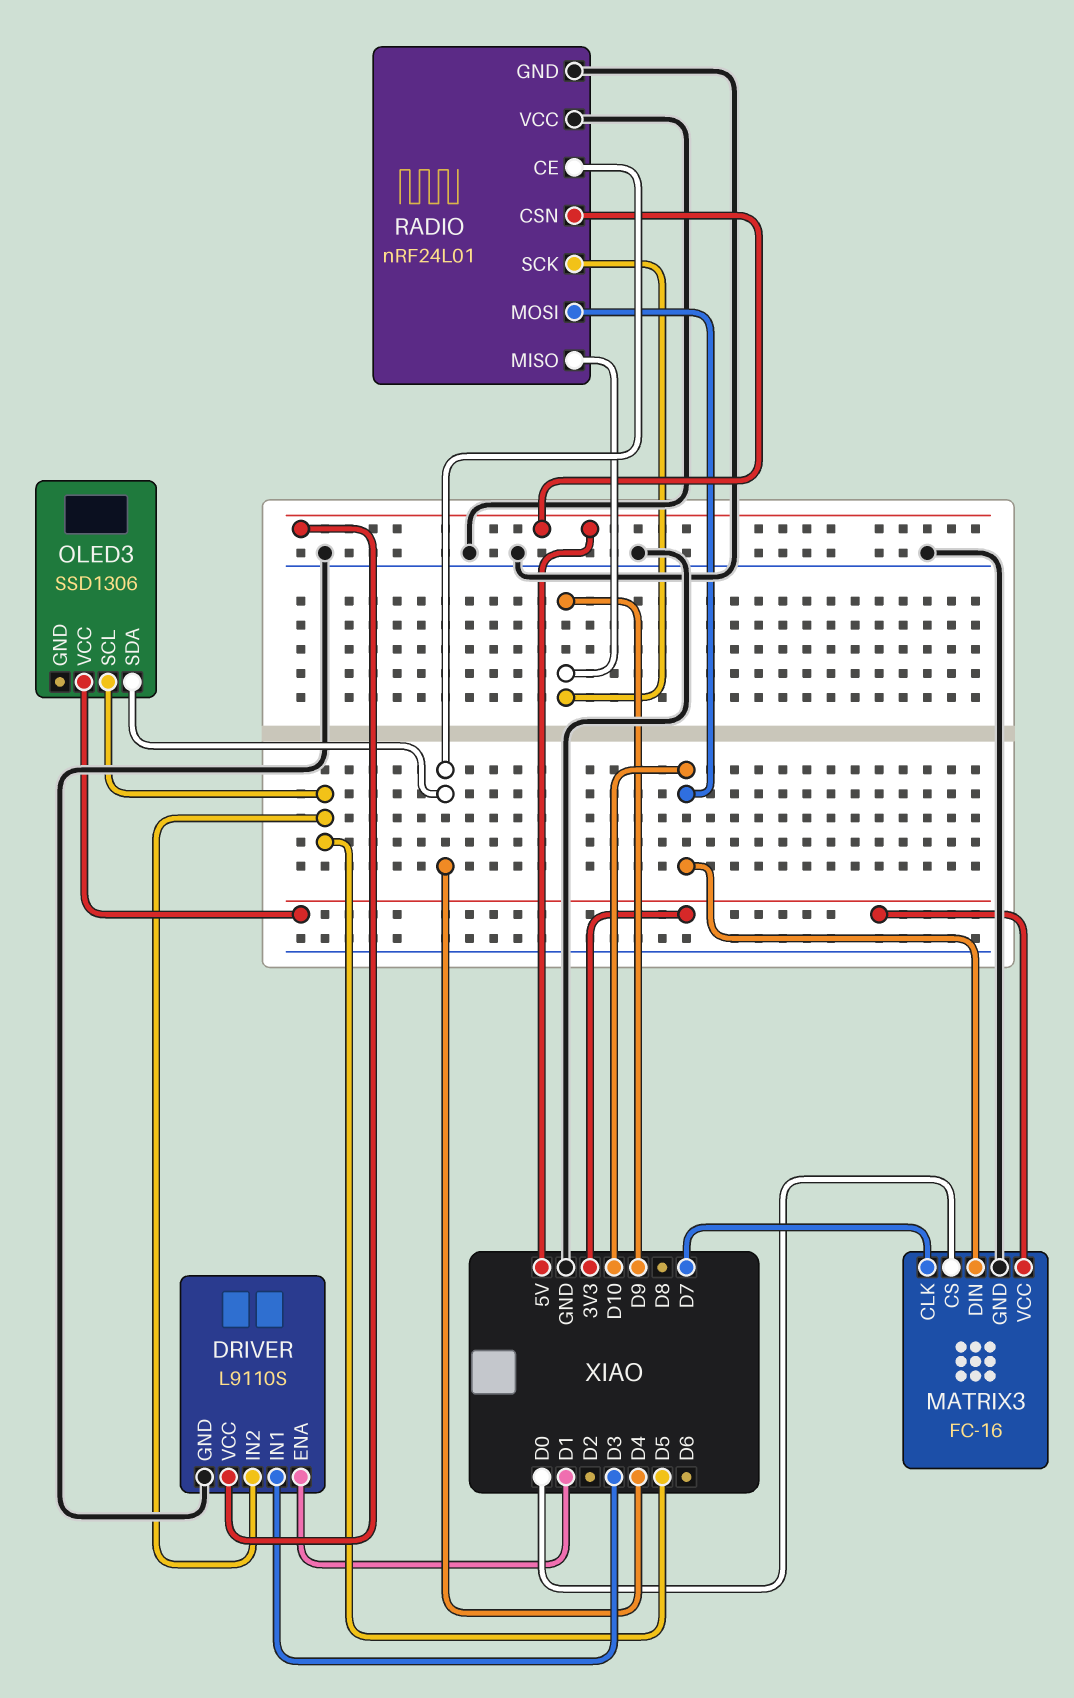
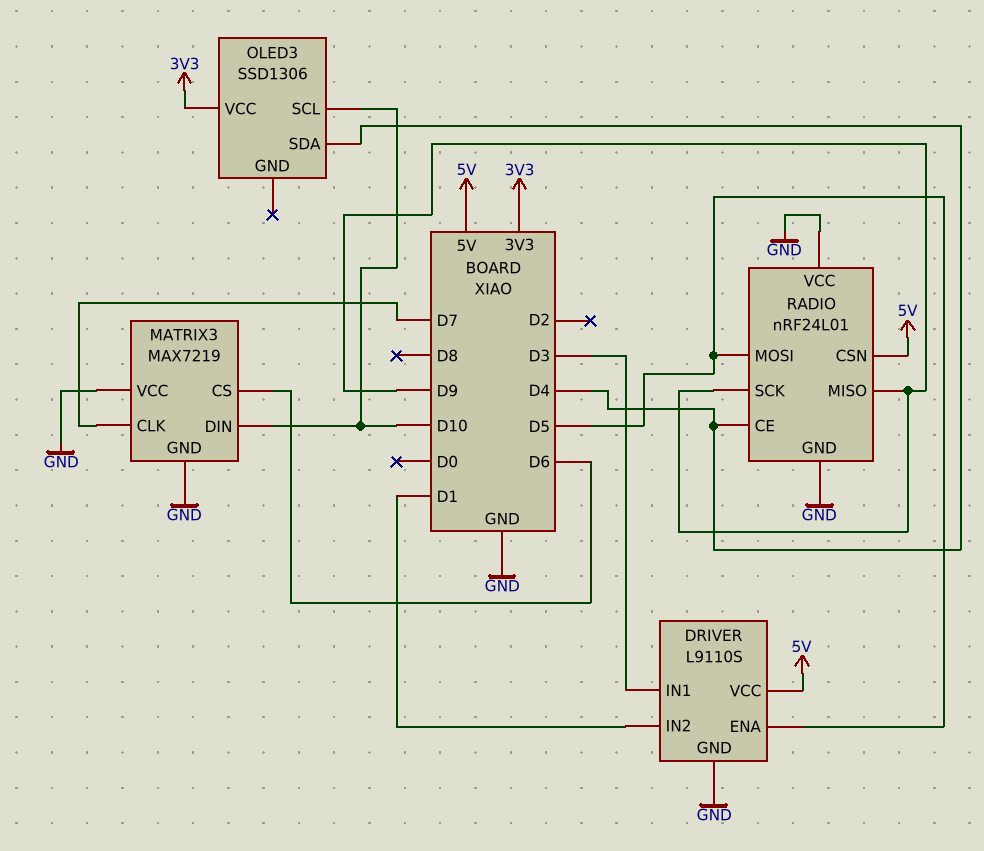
DRIVER pin ENA: D1 -> D5
DRIVER pin IN2: D5 -> D1
MATRIX3: FC-16 -> MAX7219
MATRIX3 pin CS: D0 -> D6
MATRIX3 pin VCC: 3V3 -> GND
OLED3 pin SCL: D5 -> D10
RADIO pin MOSI: D10 -> D5

